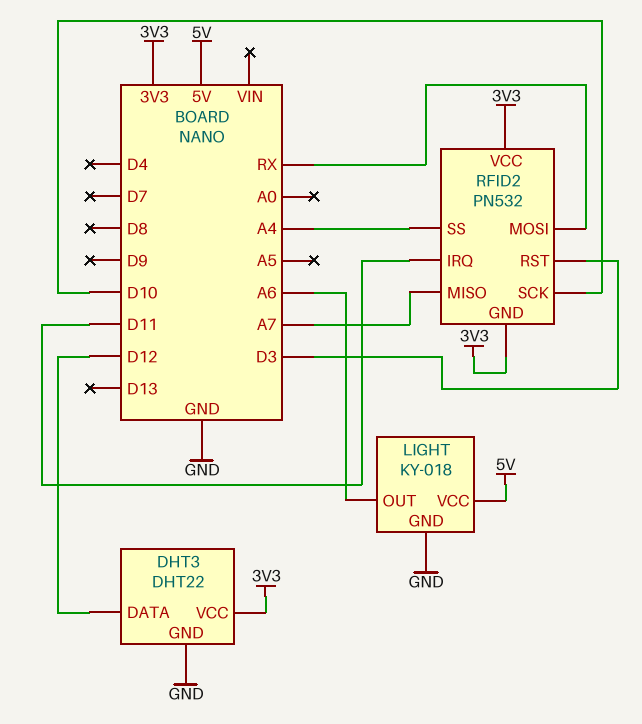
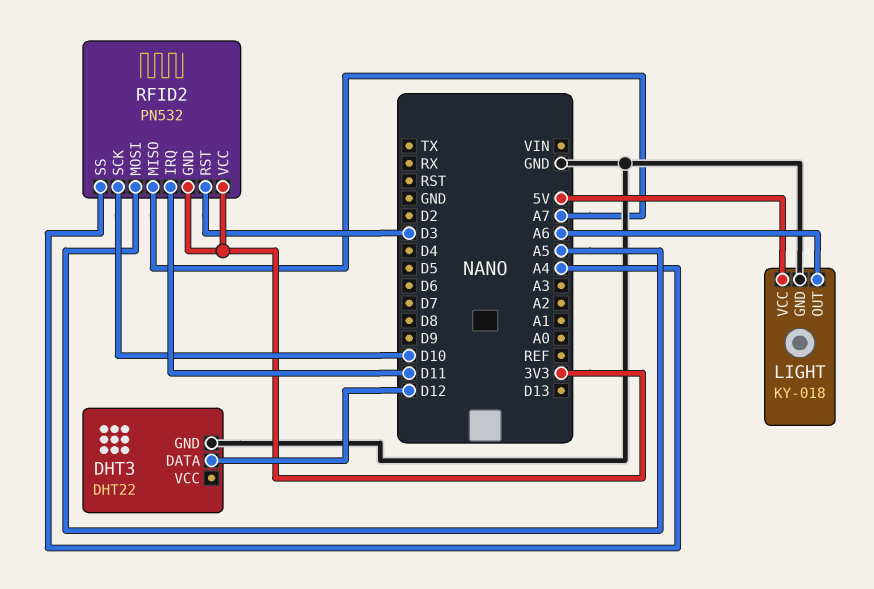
DHT3 pin VCC: 3V3 -> none
RFID2 pin MOSI: RX -> A5

